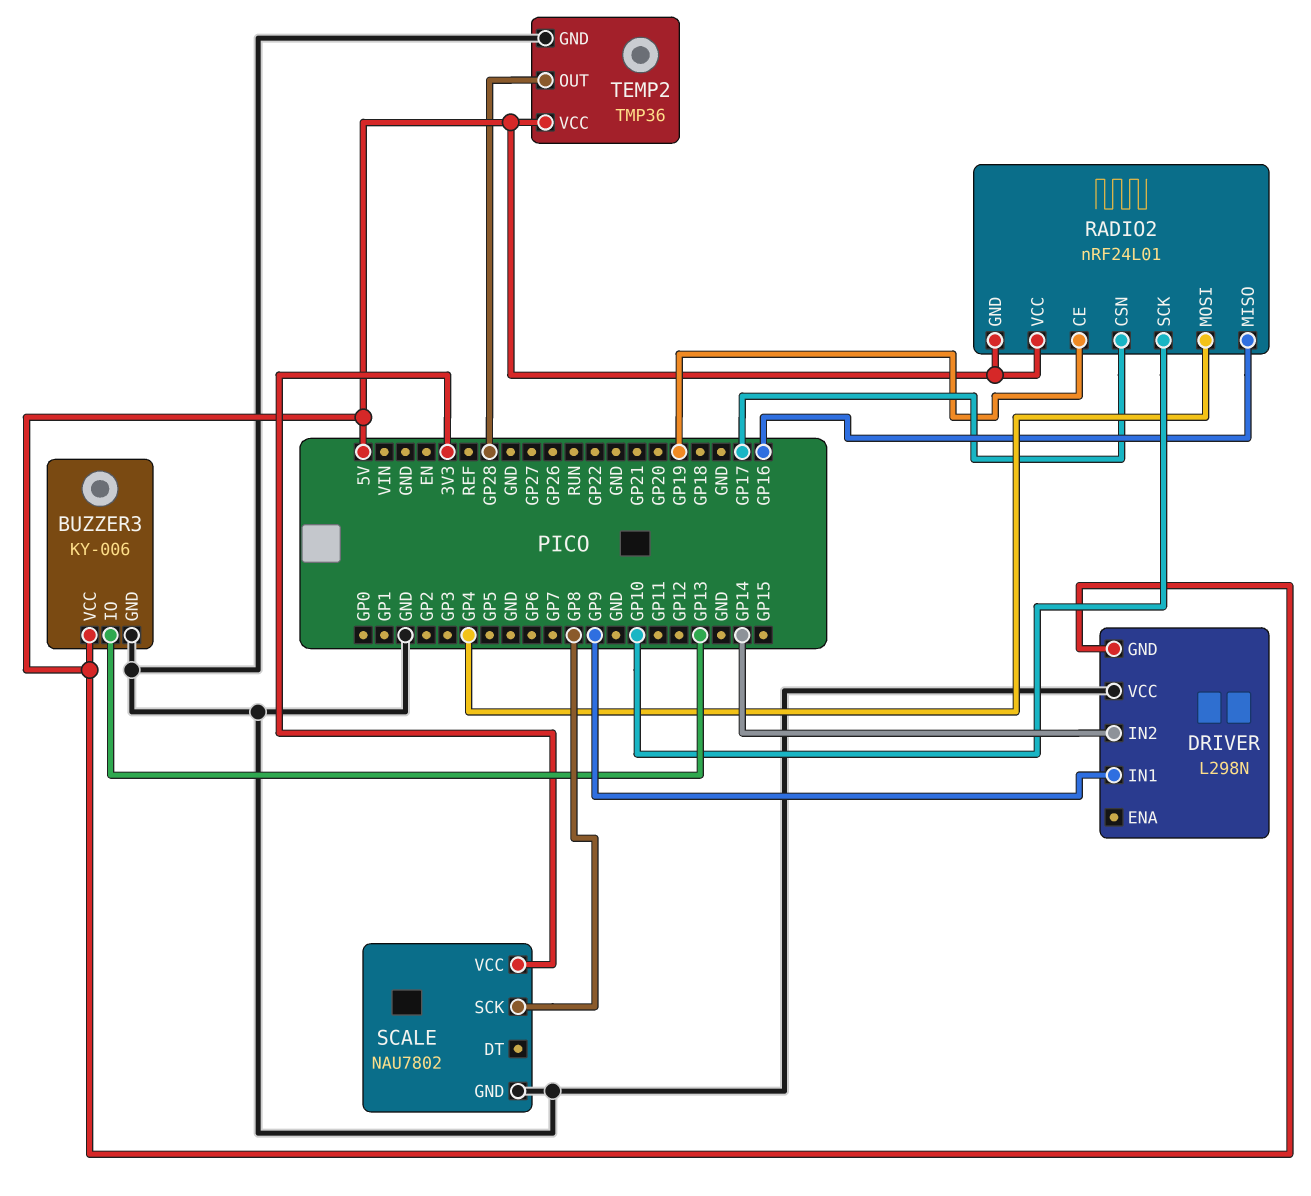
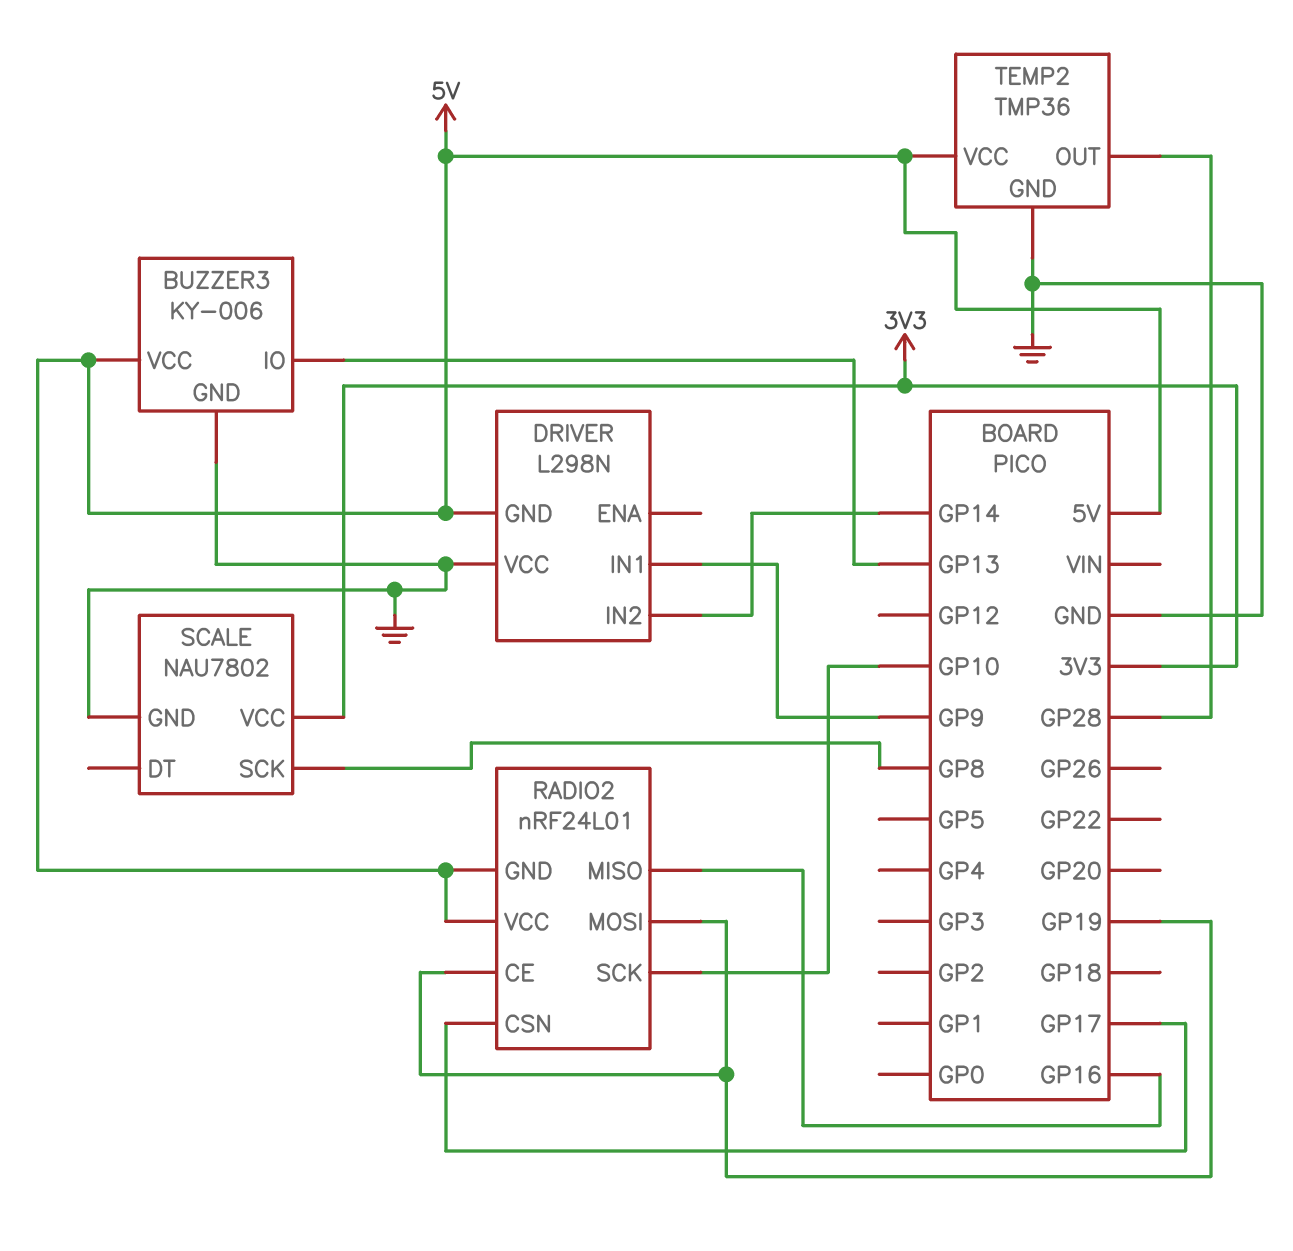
RADIO2 pin MOSI: GP4 -> GP19

